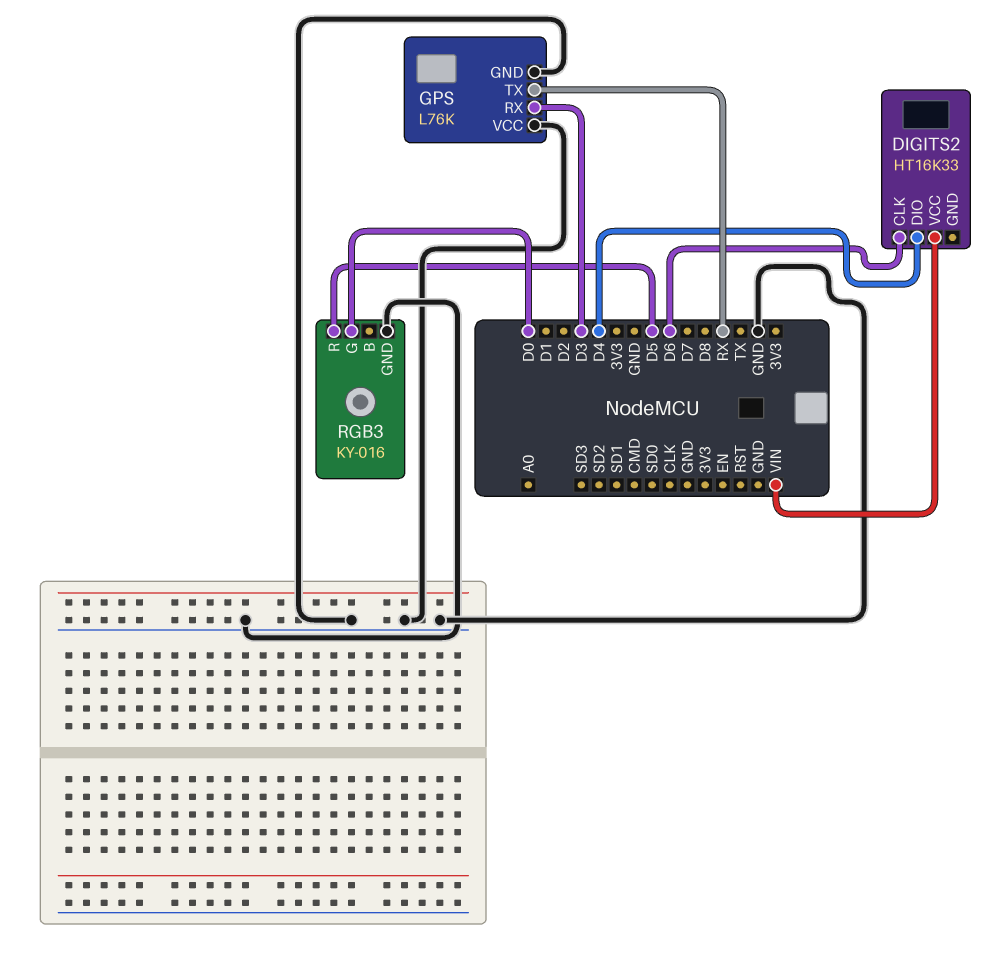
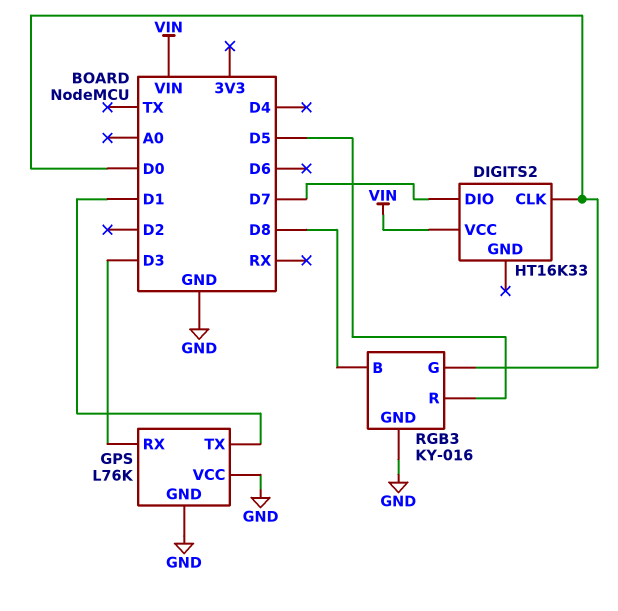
DIGITS2 pin CLK: D6 -> D0
DIGITS2 pin DIO: D4 -> D7
GPS pin TX: RX -> D1
RGB3 pin B: none -> D8

